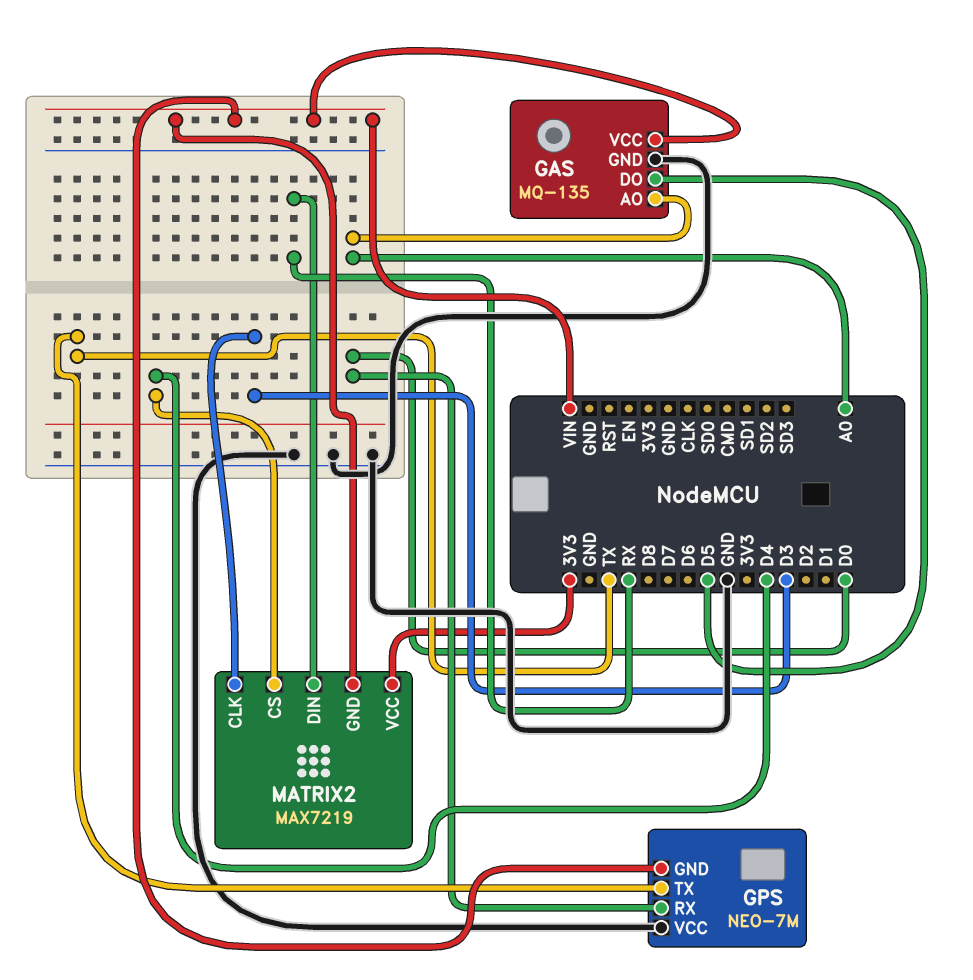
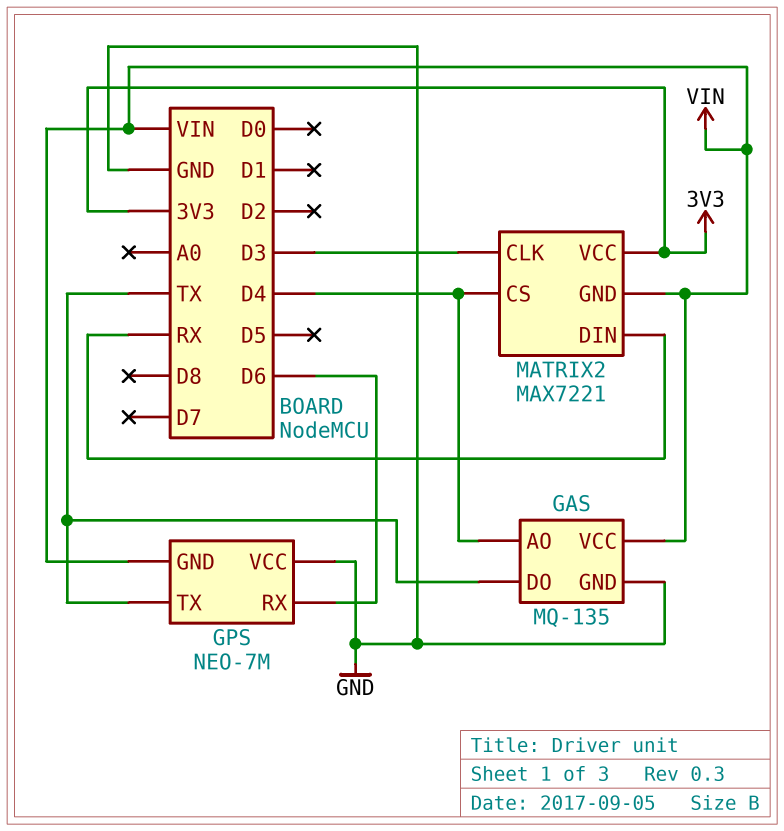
GAS pin AO: A0 -> D4
GAS pin DO: D5 -> TX
GPS pin RX: D0 -> D6
MATRIX2: MAX7219 -> MAX7221

